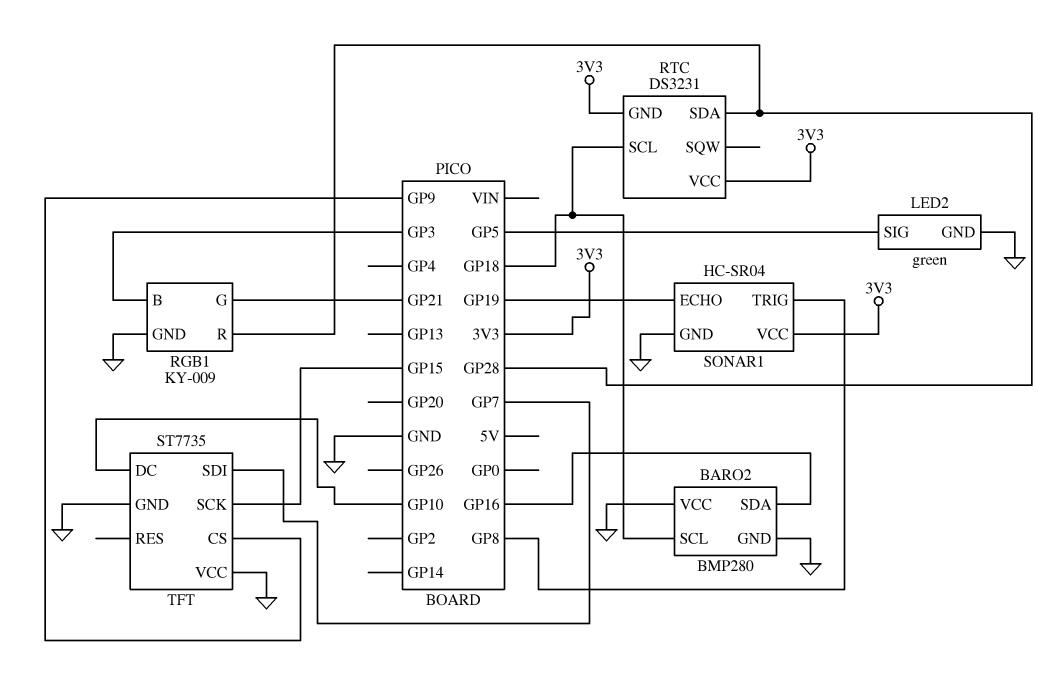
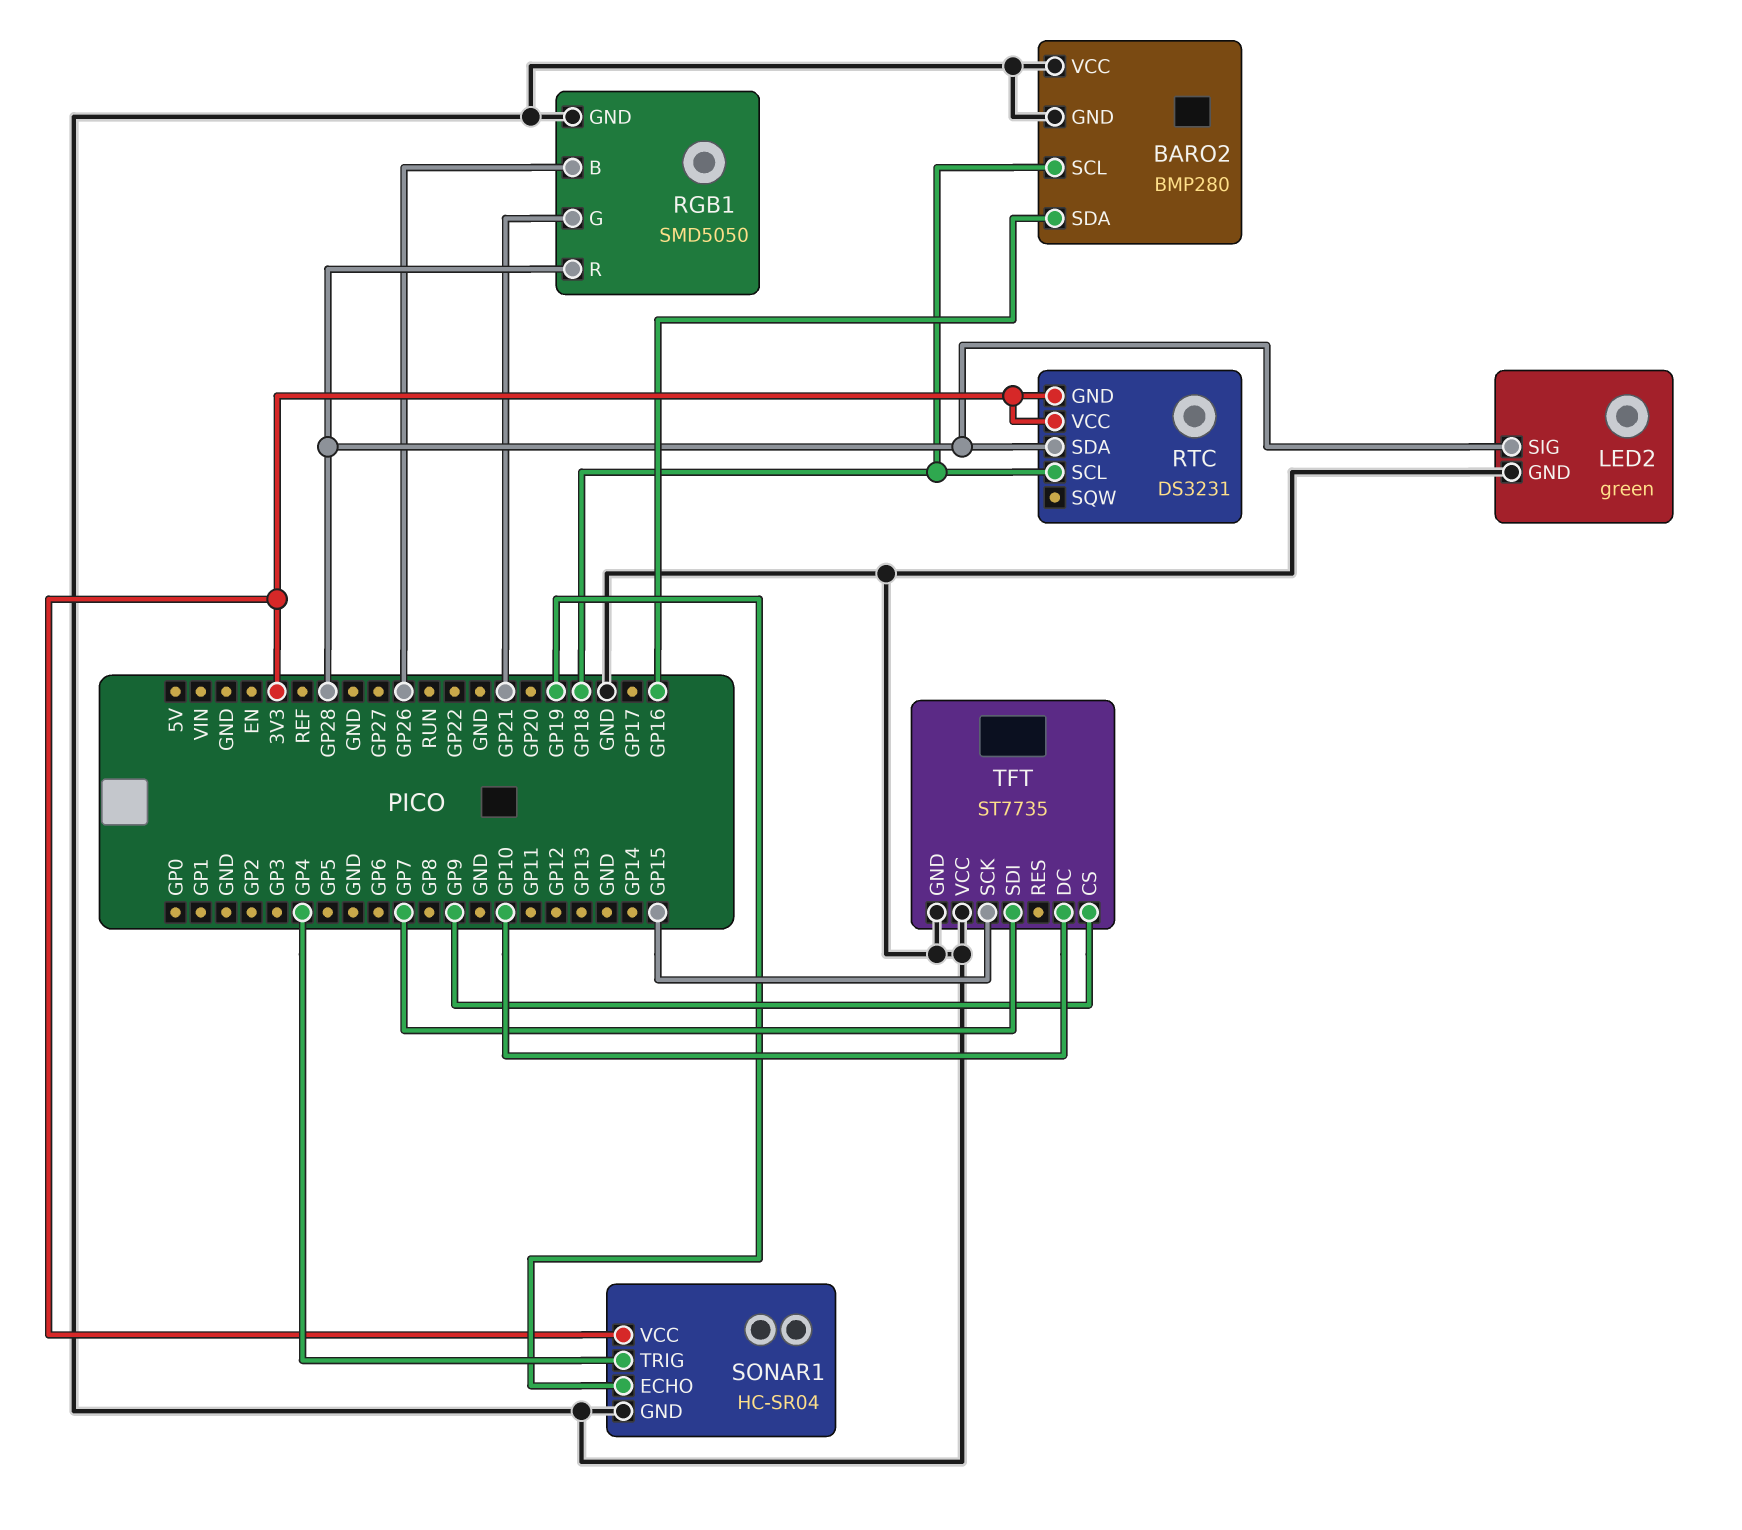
LED2 pin SIG: GP5 -> GP28
RGB1: KY-009 -> SMD5050
RGB1 pin B: GP3 -> GP26
SONAR1 pin TRIG: GP8 -> GP4

